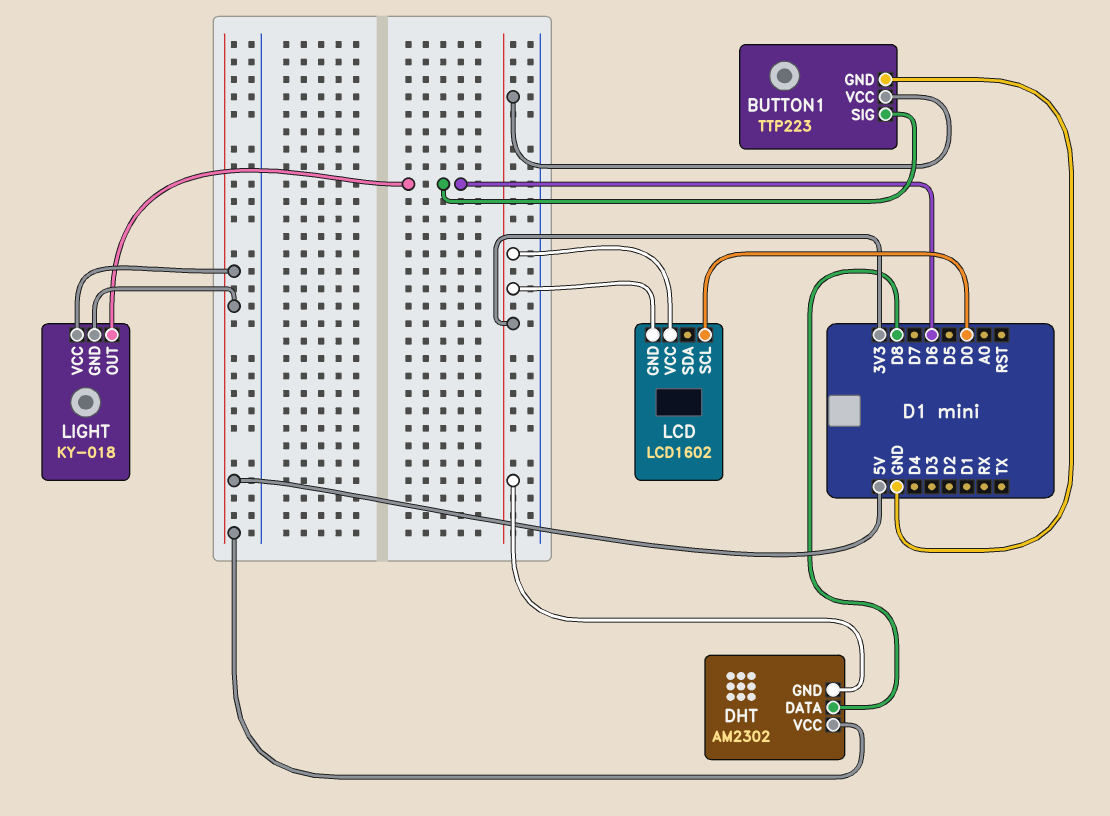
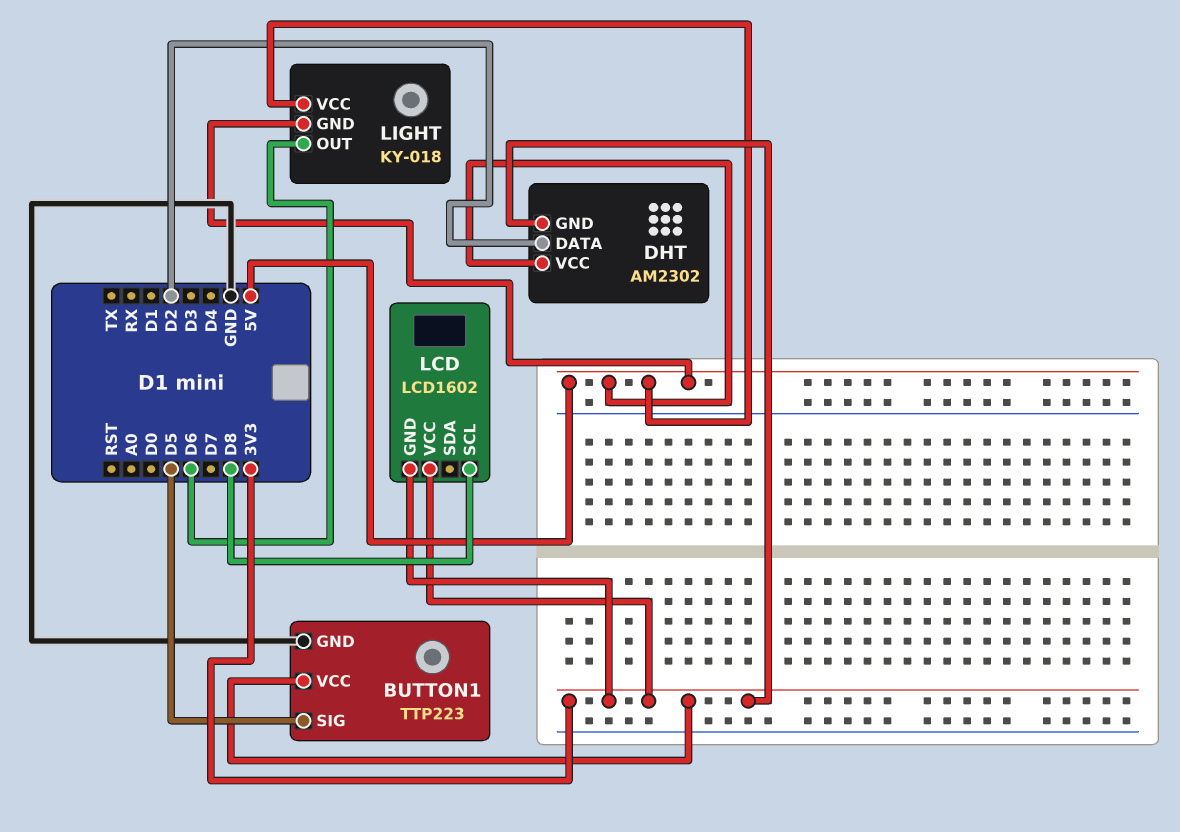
BUTTON1 pin SIG: D6 -> D5
DHT pin DATA: D8 -> D2
LCD pin SCL: D0 -> D8

